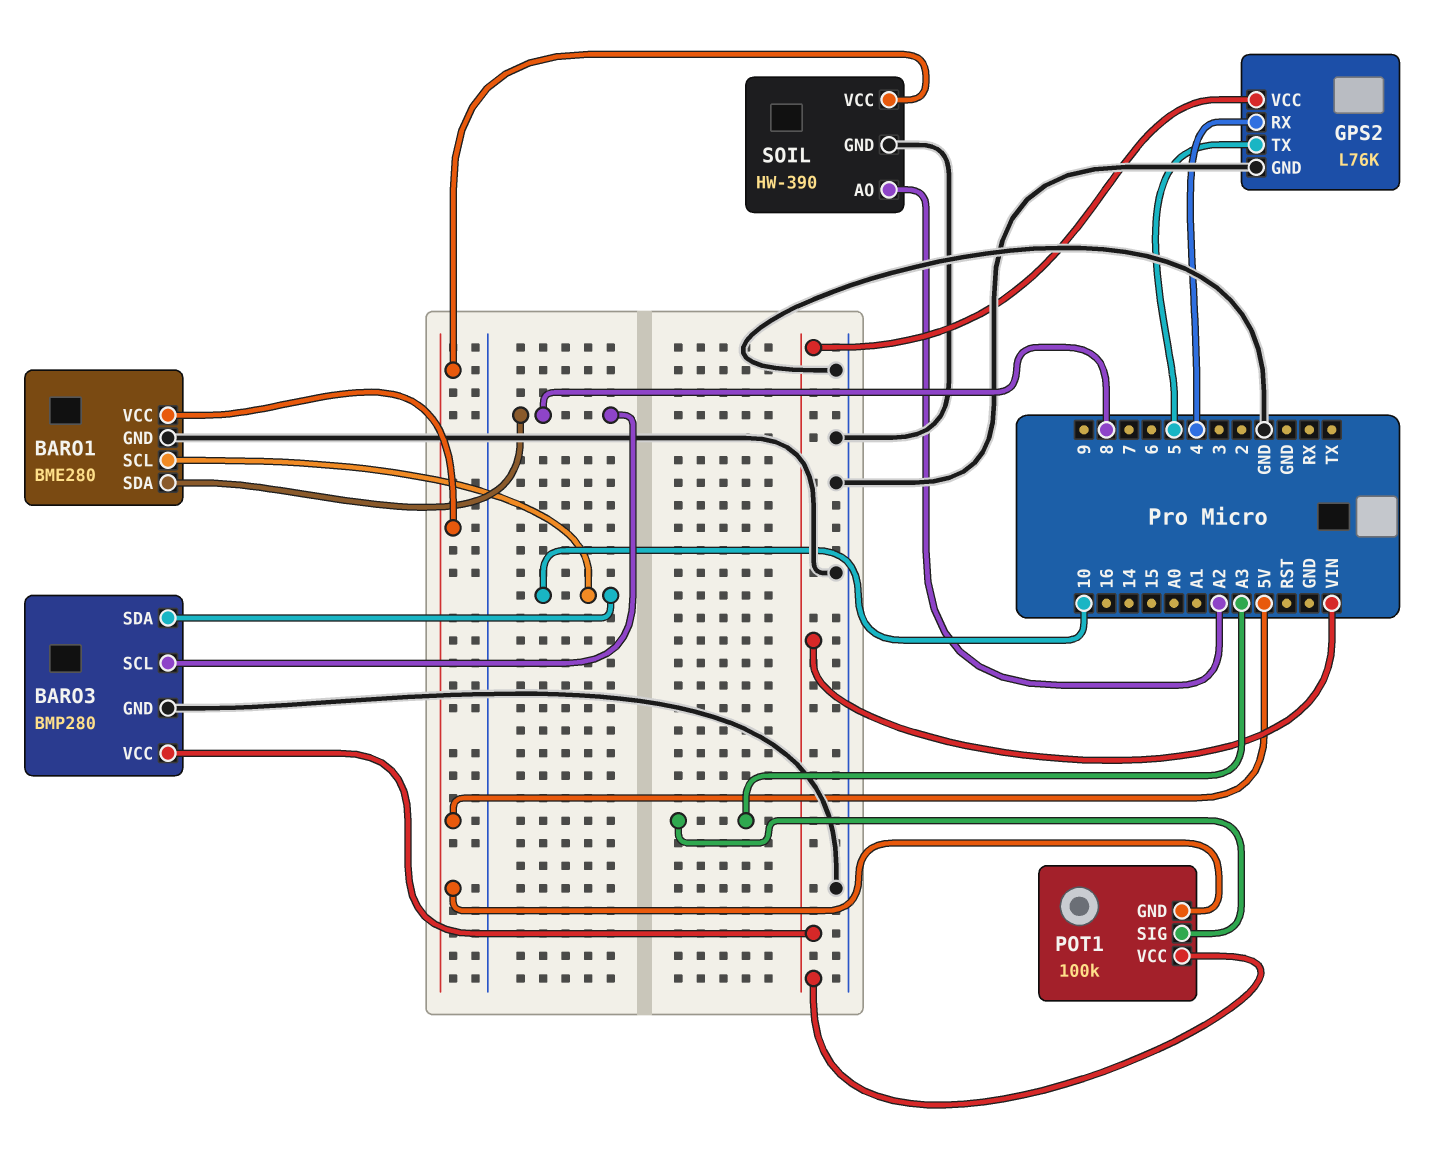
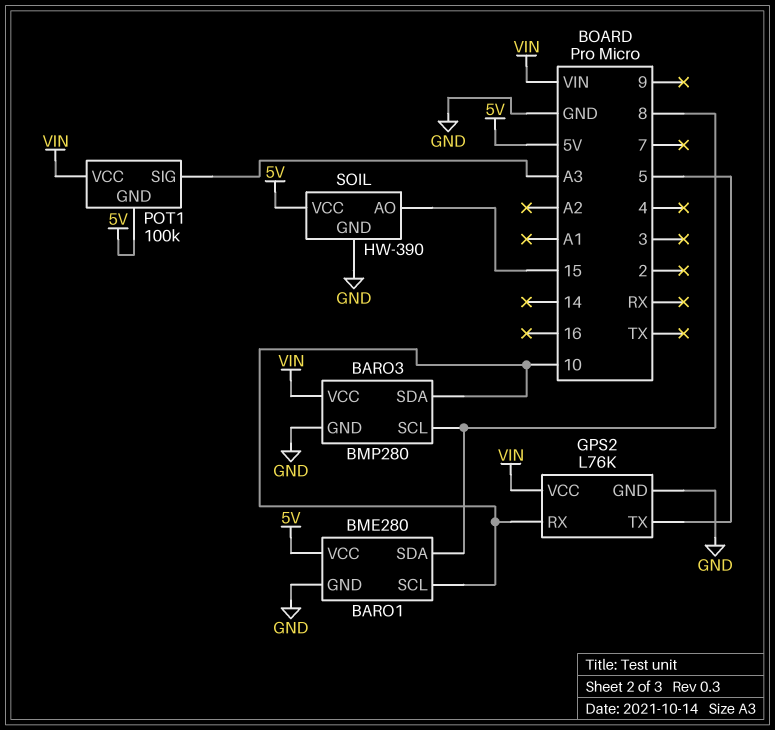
GPS2 pin RX: 4 -> 10
SOIL pin AO: A2 -> 15

